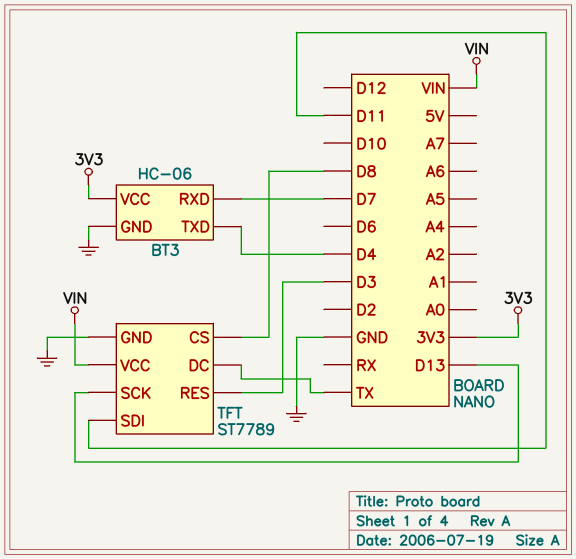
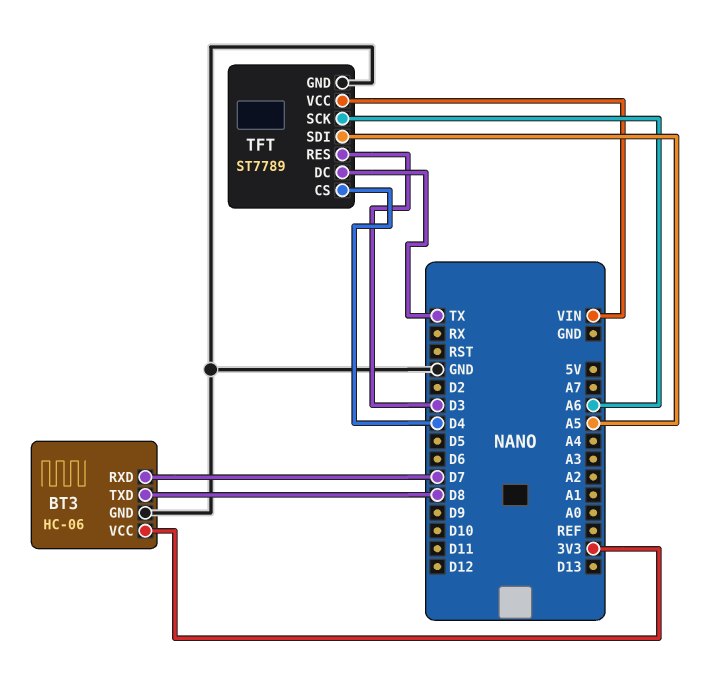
BT3 pin TXD: D4 -> D8
TFT pin CS: D8 -> D4
TFT pin SCK: D13 -> A6
TFT pin SDI: D11 -> A5

